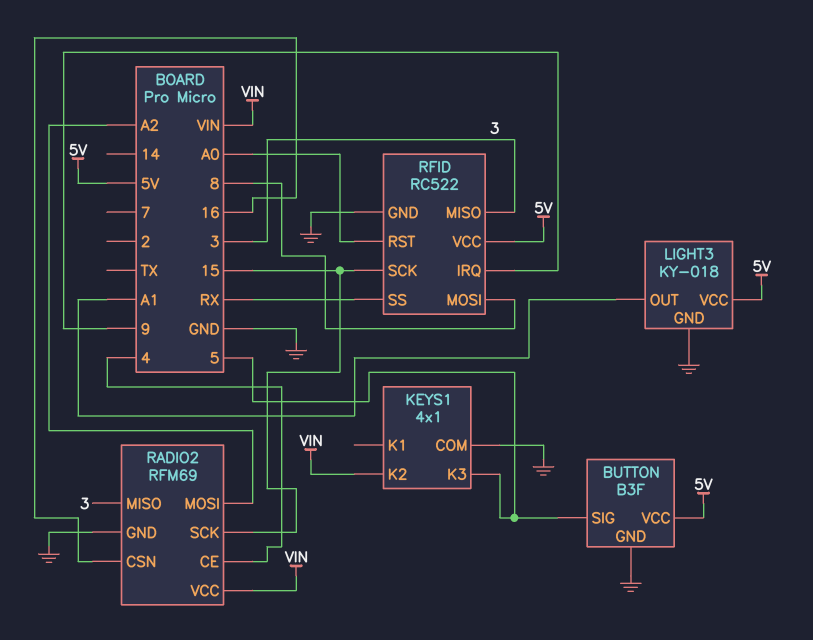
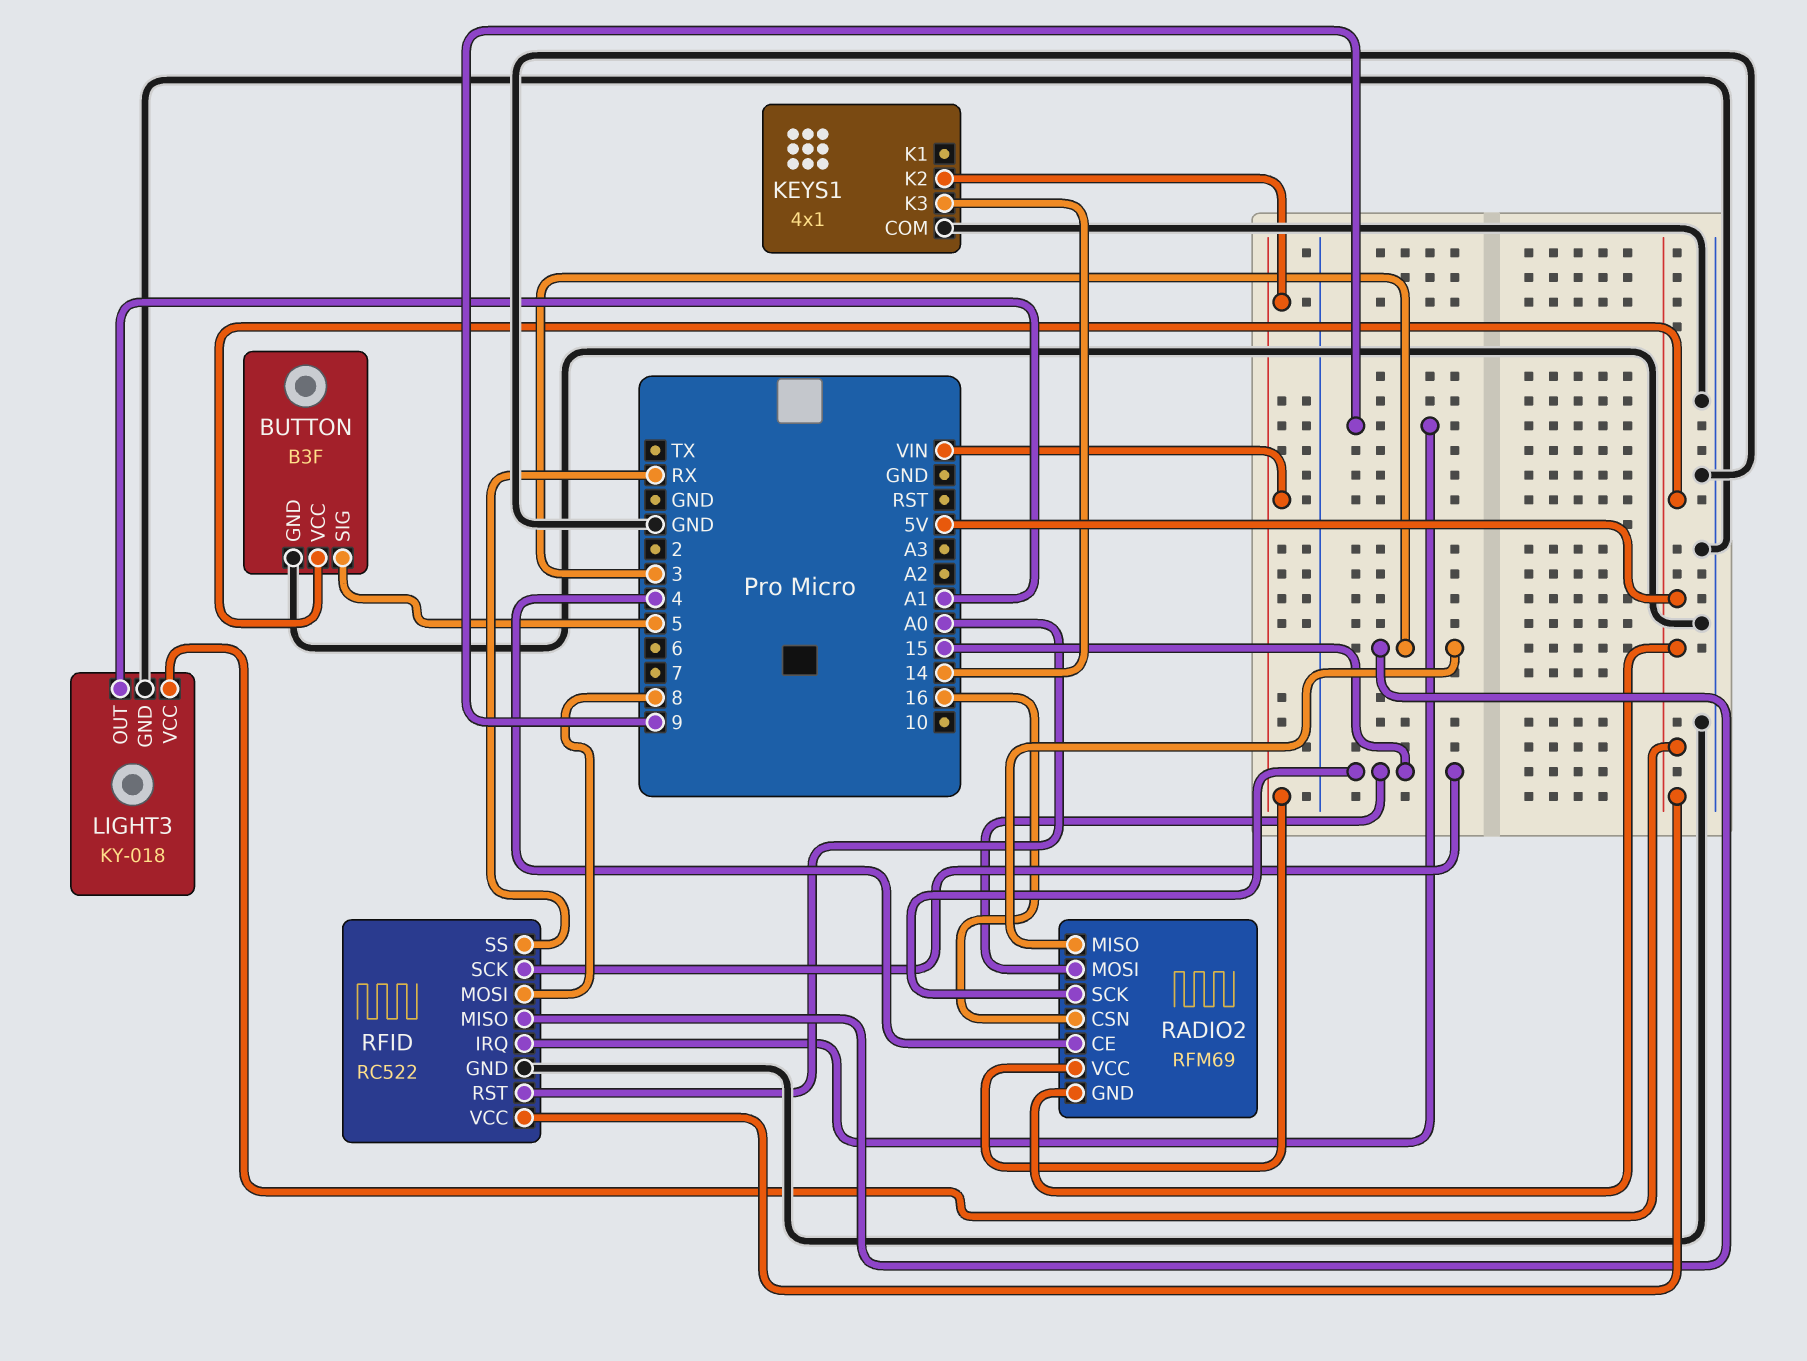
KEYS1 pin K3: 5 -> 14
RADIO2 pin GND: GND -> 5V
RADIO2 pin MOSI: A2 -> 15

